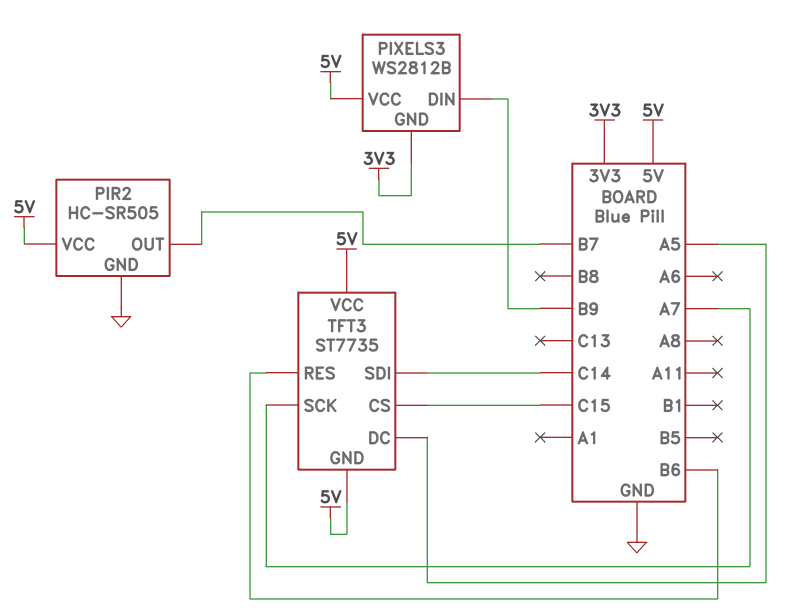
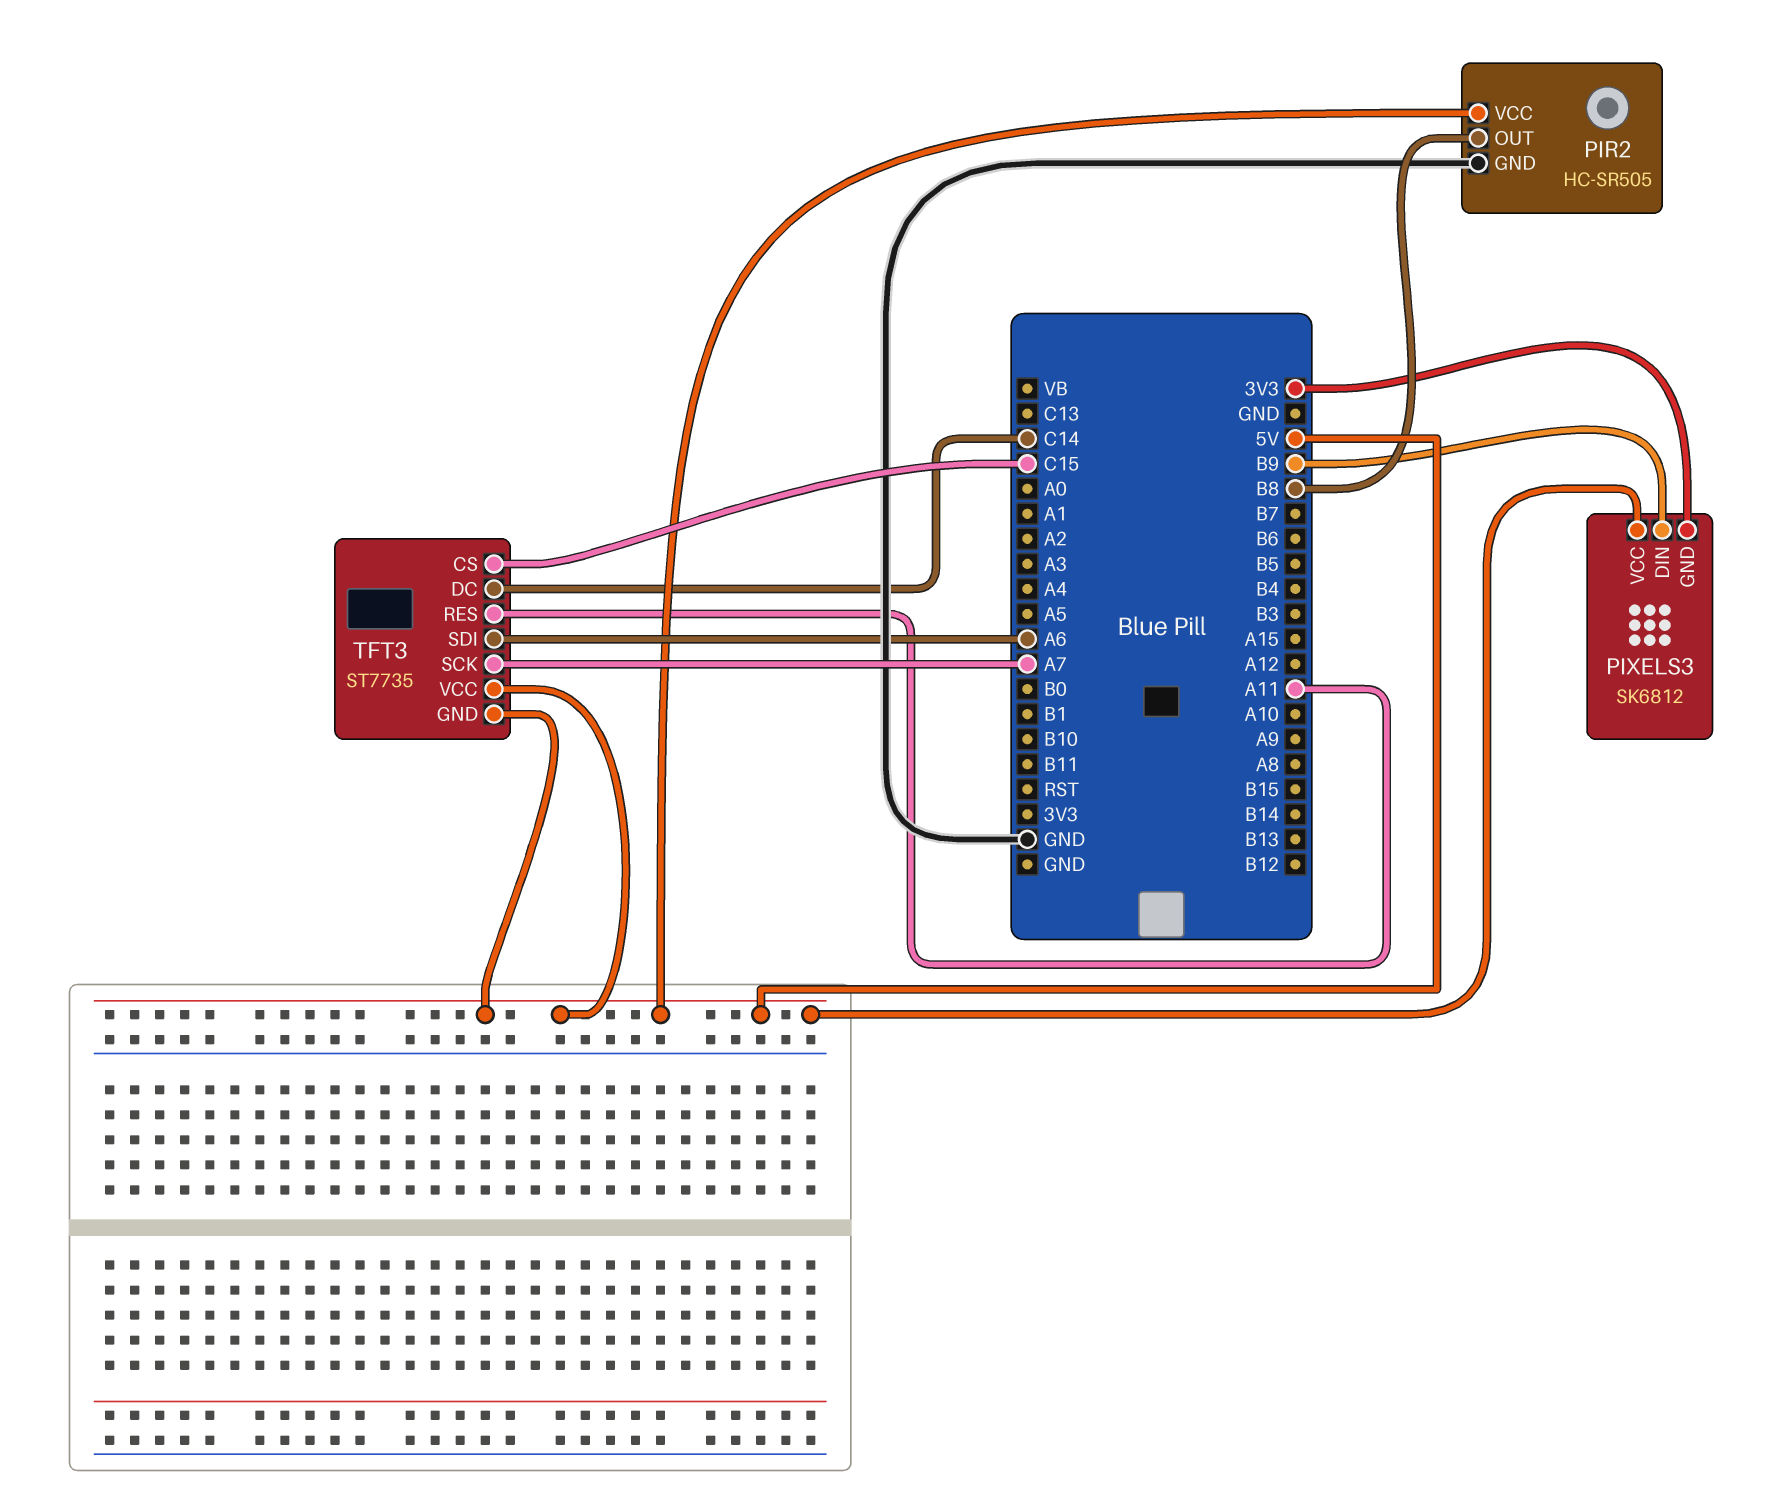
PIR2 pin OUT: B7 -> B8
PIXELS3: WS2812B -> SK6812
TFT3 pin DC: A5 -> C14
TFT3 pin RES: B6 -> A11
TFT3 pin SDI: C14 -> A6

